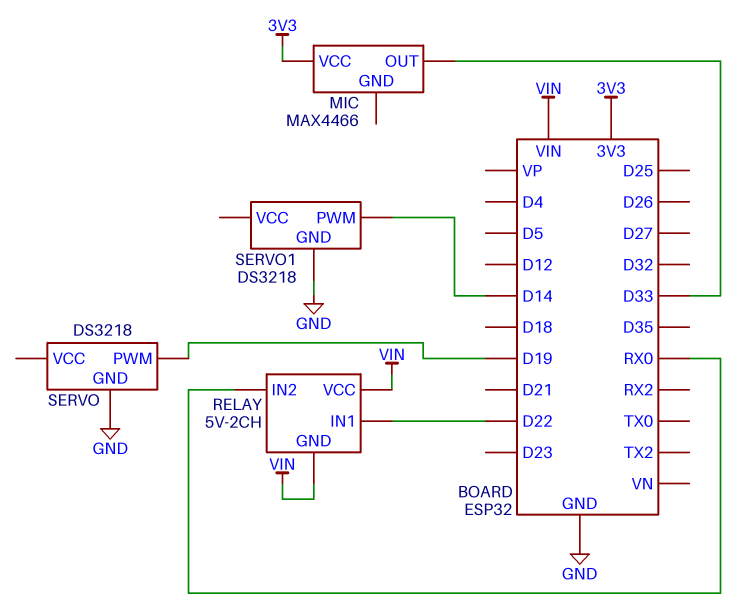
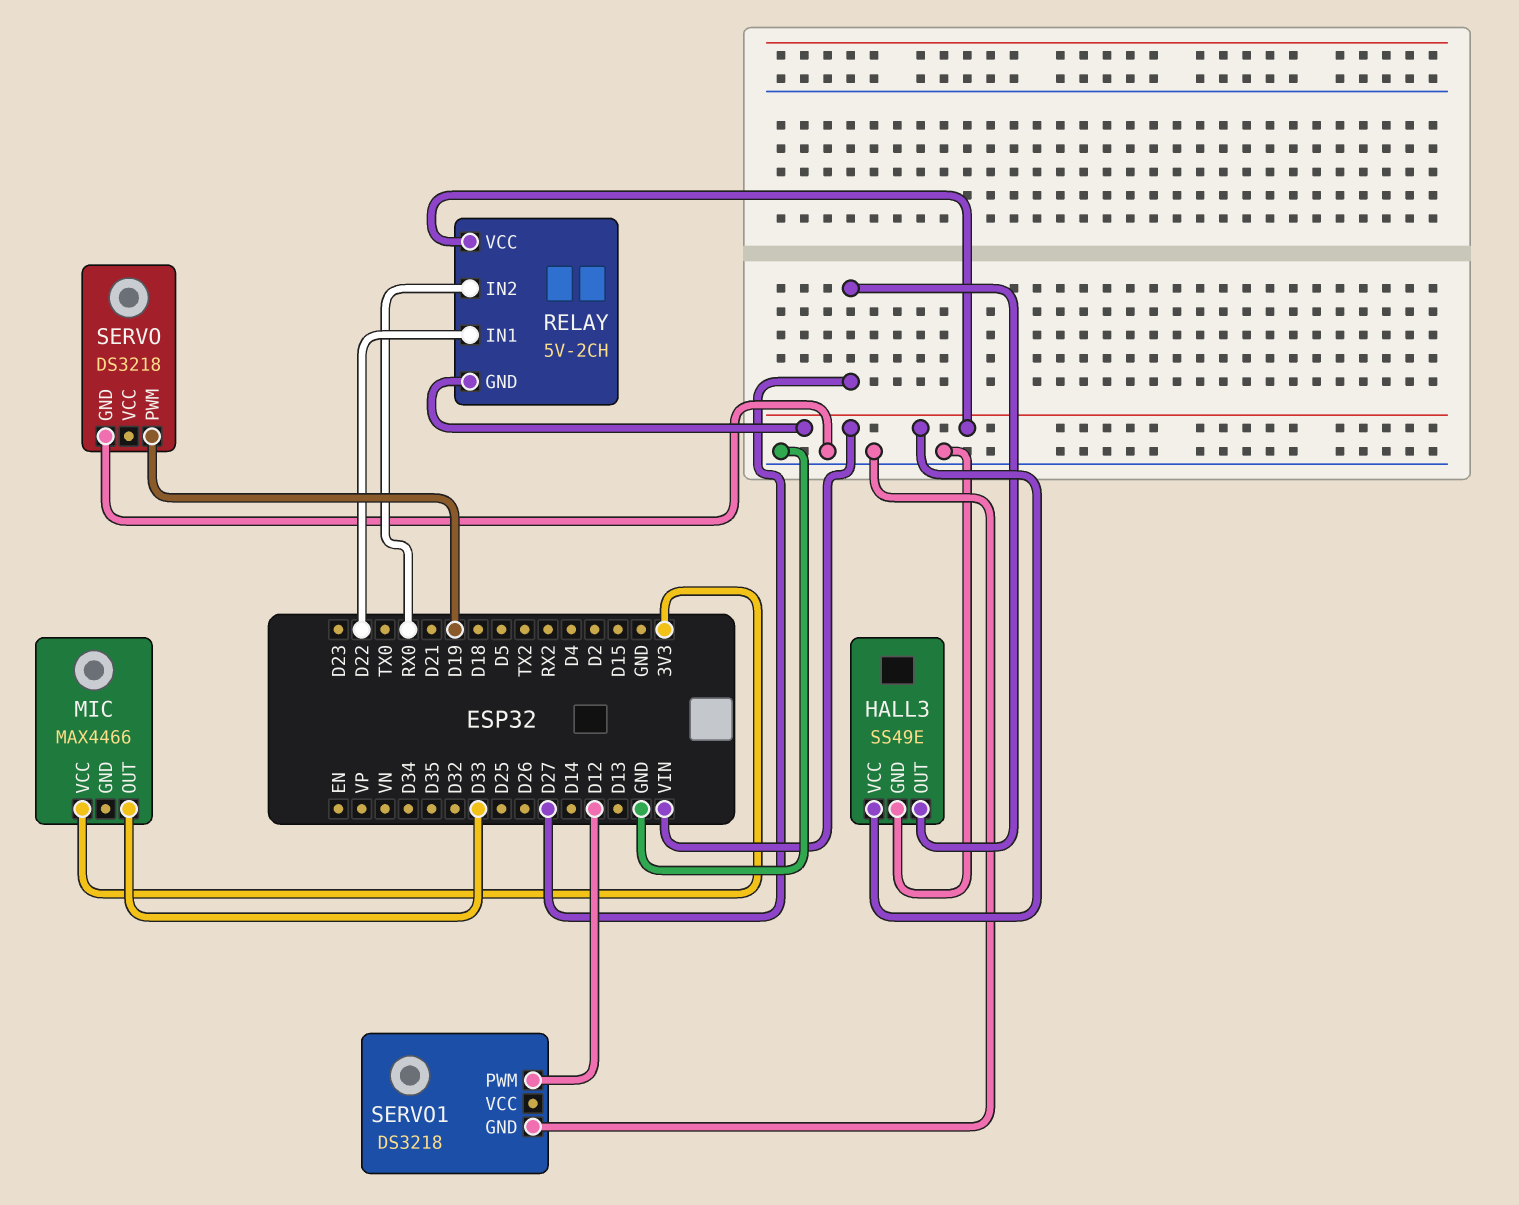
HALL3: none -> SS49E
HALL3 pin GND: none -> GND
HALL3 pin OUT: none -> D27
HALL3 pin VCC: none -> VIN
SERVO1 pin PWM: D14 -> D12

